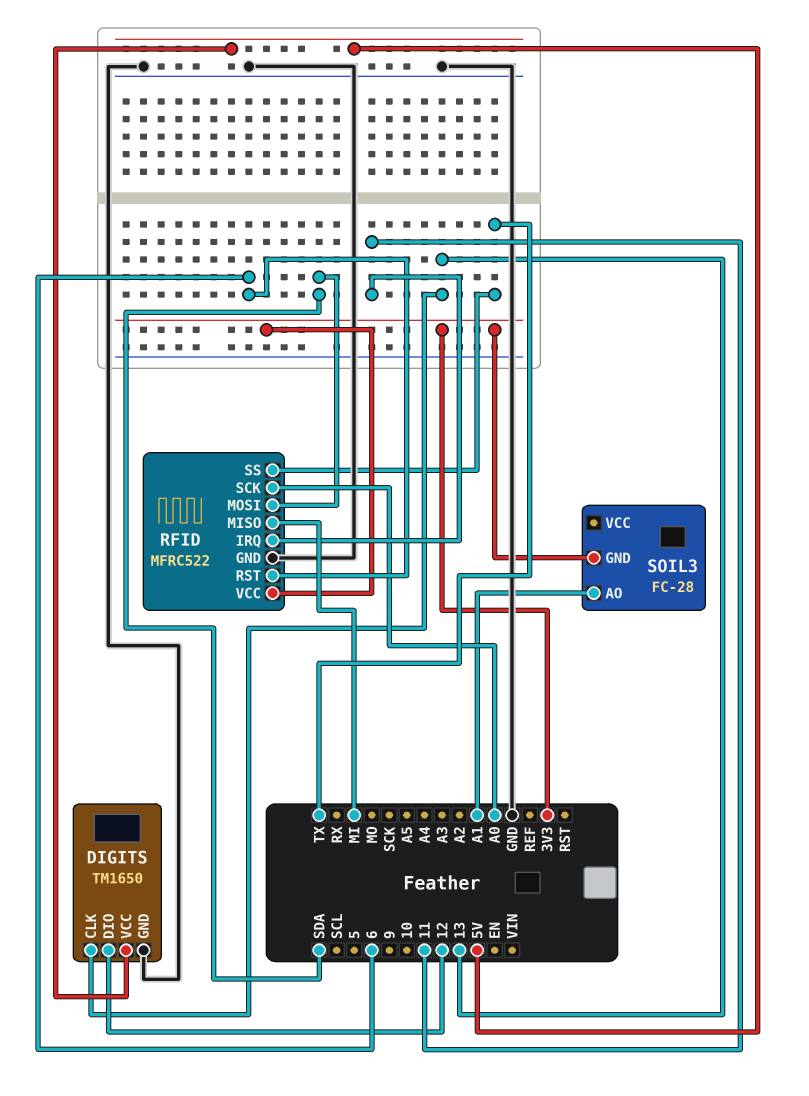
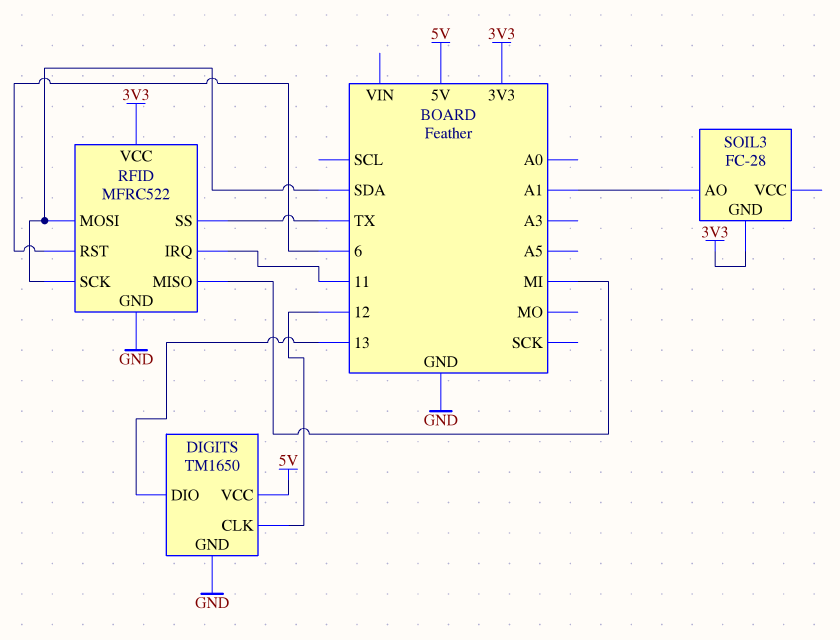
DIGITS pin CLK: 13 -> 12
DIGITS pin DIO: 12 -> 13
RFID pin SCK: A0 -> SDA

